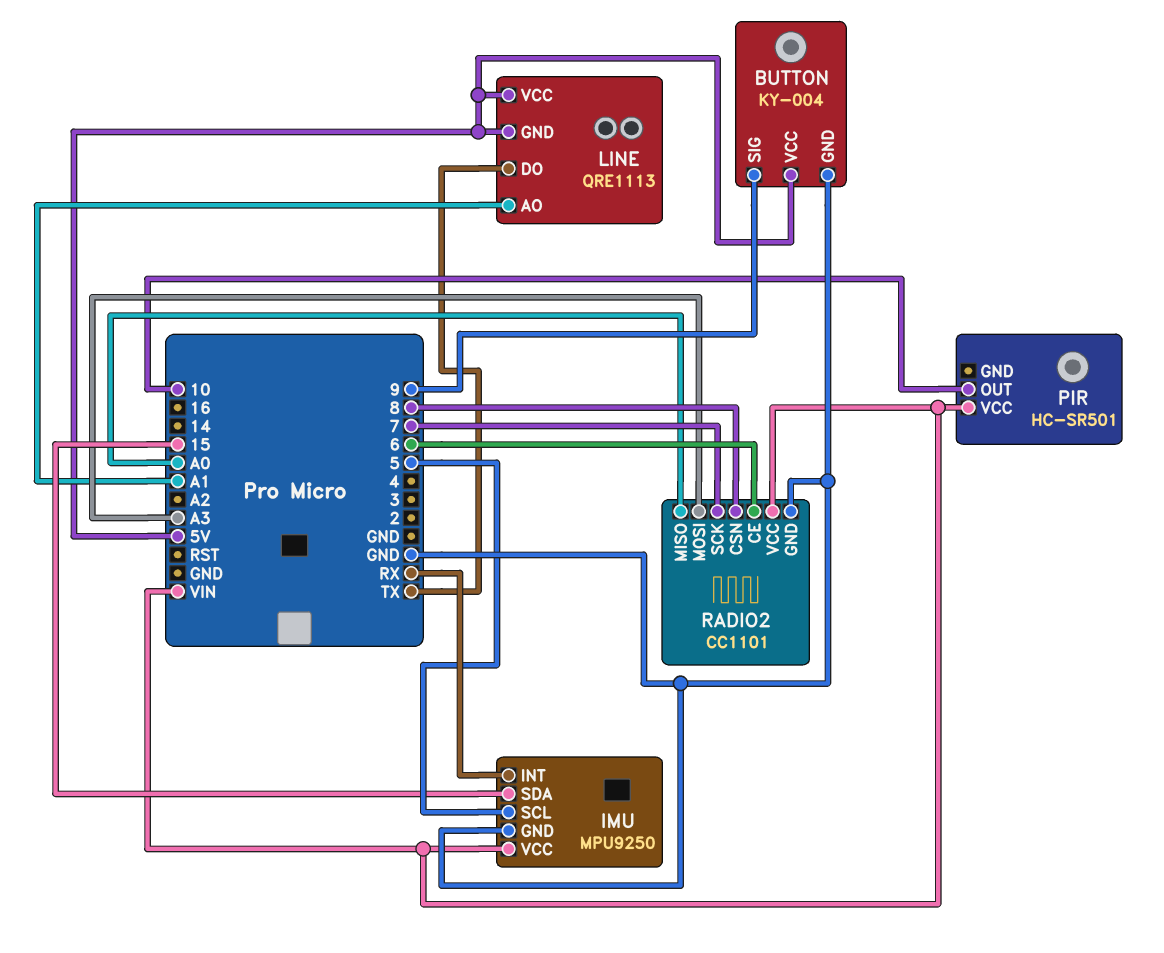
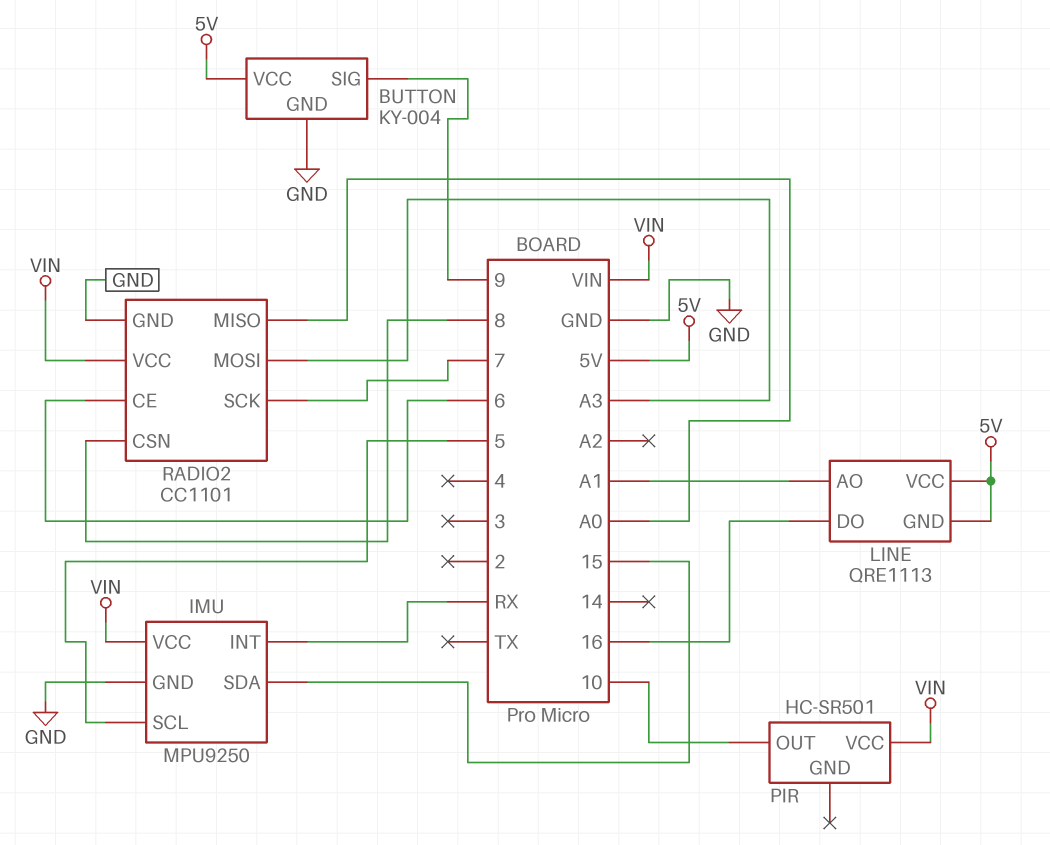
LINE pin DO: TX -> 16

